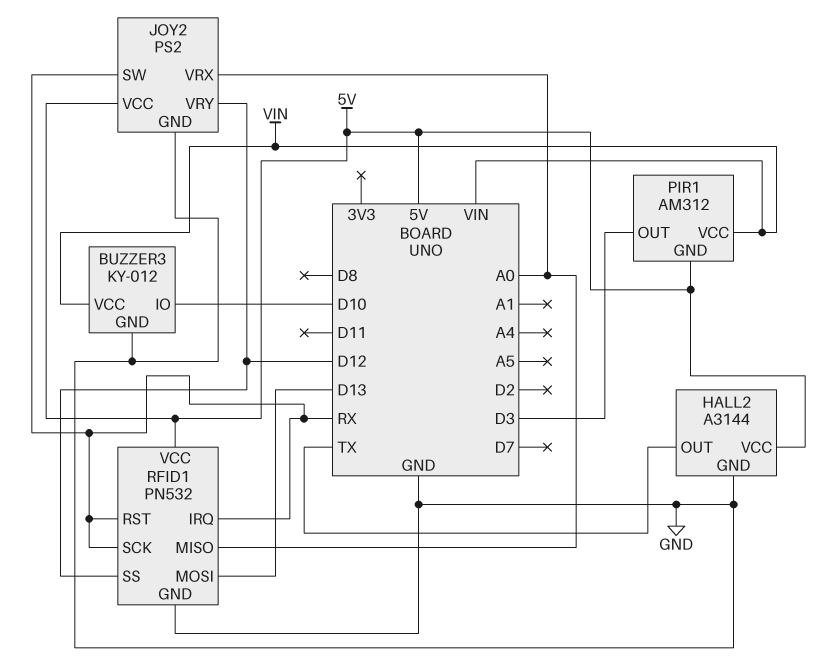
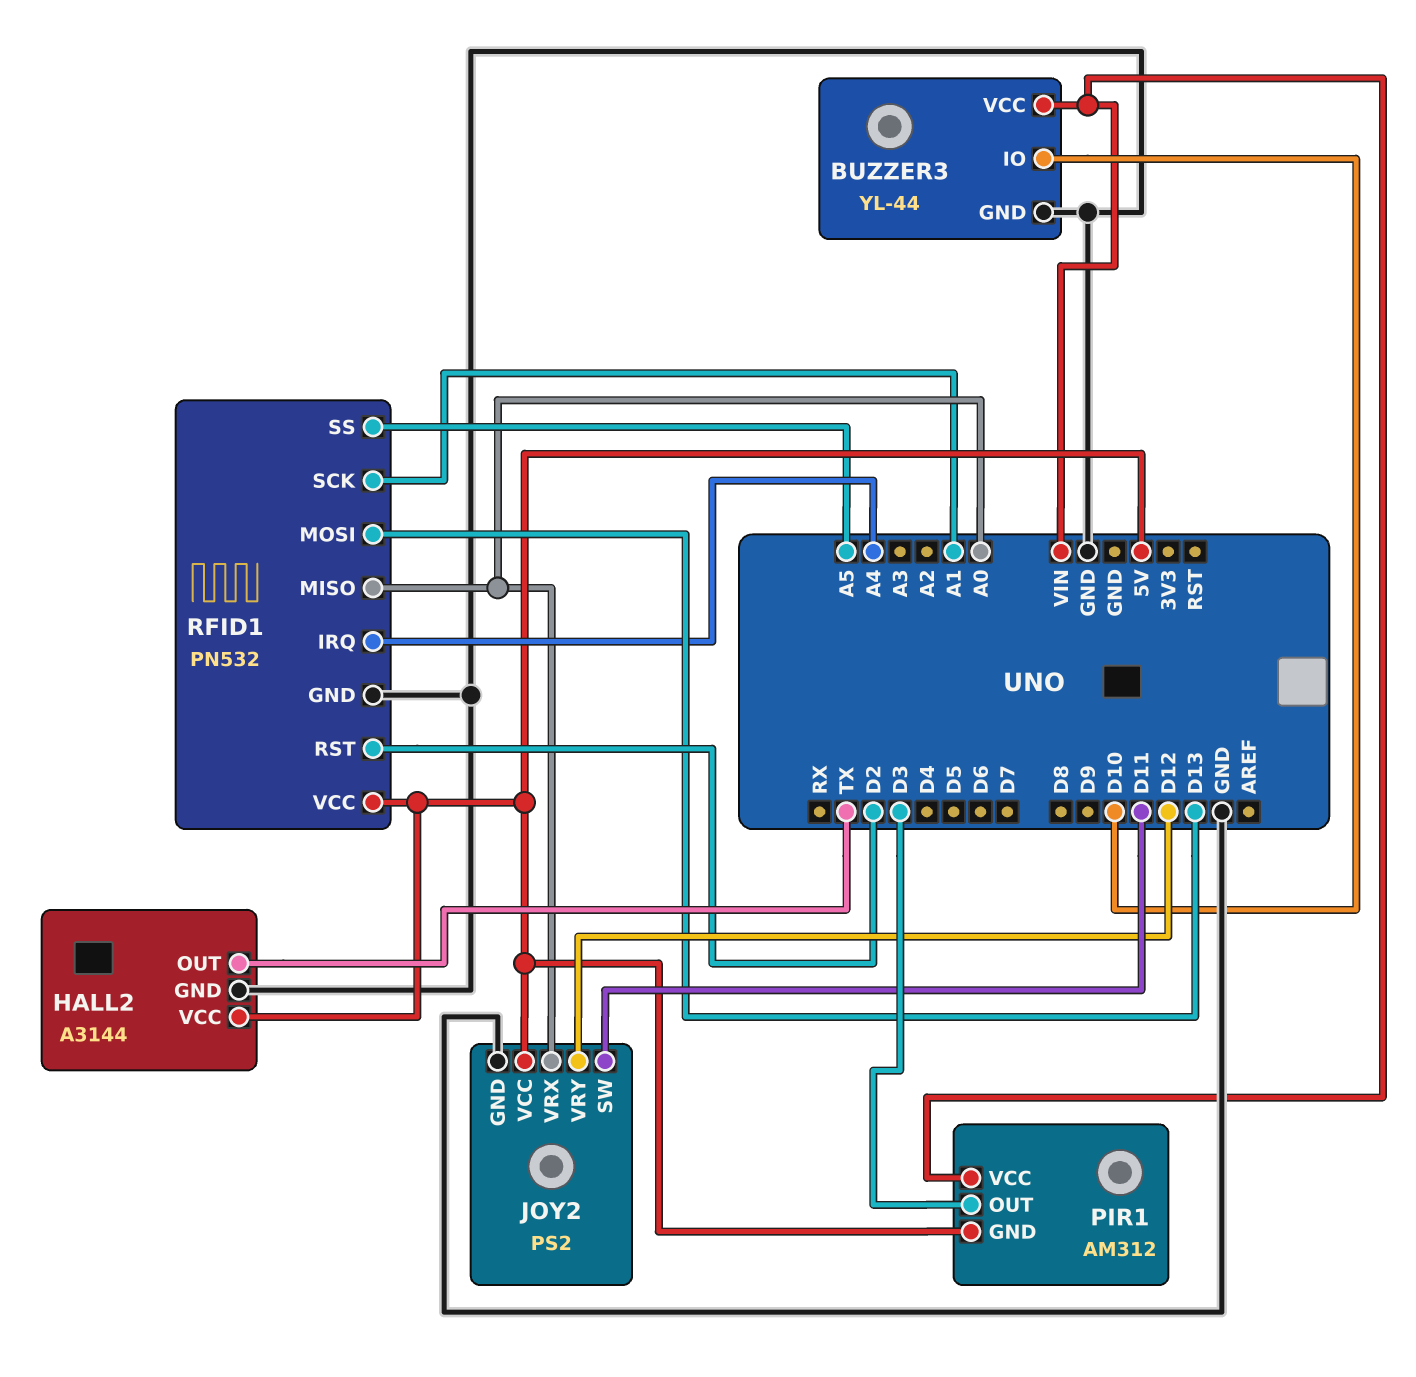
BUZZER3: KY-012 -> YL-44
JOY2 pin SW: RX -> D11
RFID1 pin IRQ: RX -> A4
RFID1 pin RST: RX -> D2
RFID1 pin SCK: RX -> A1
RFID1 pin SS: D12 -> A5

